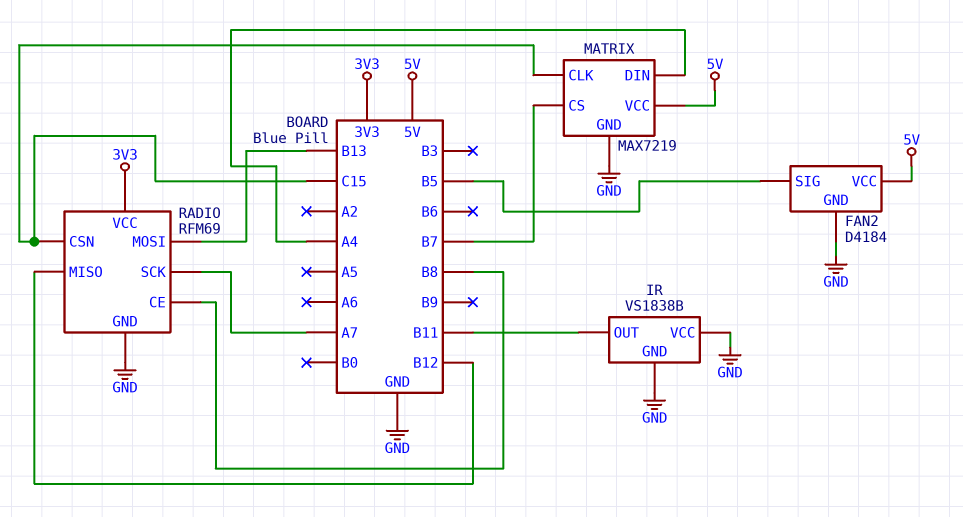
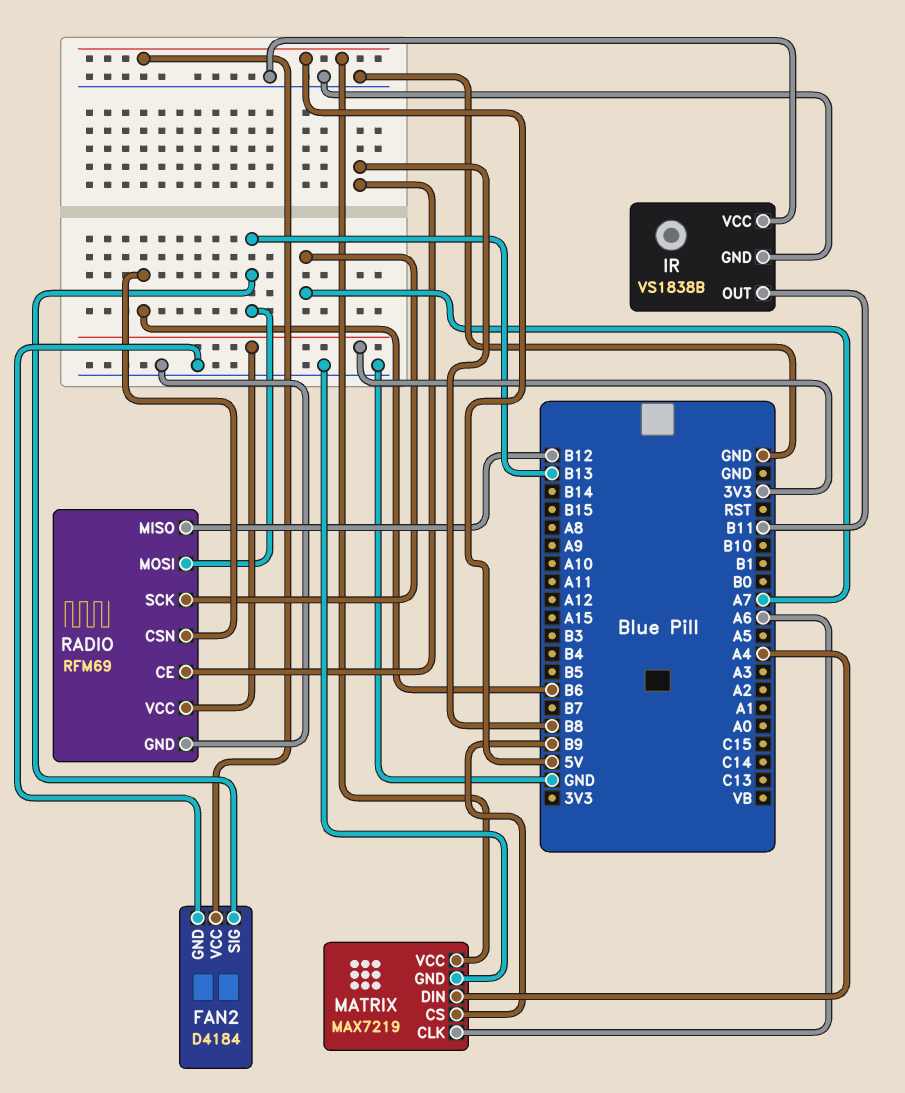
FAN2 pin SIG: B5 -> B13
MATRIX pin CLK: C15 -> A6
MATRIX pin CS: B7 -> B9
RADIO pin CSN: C15 -> B6

